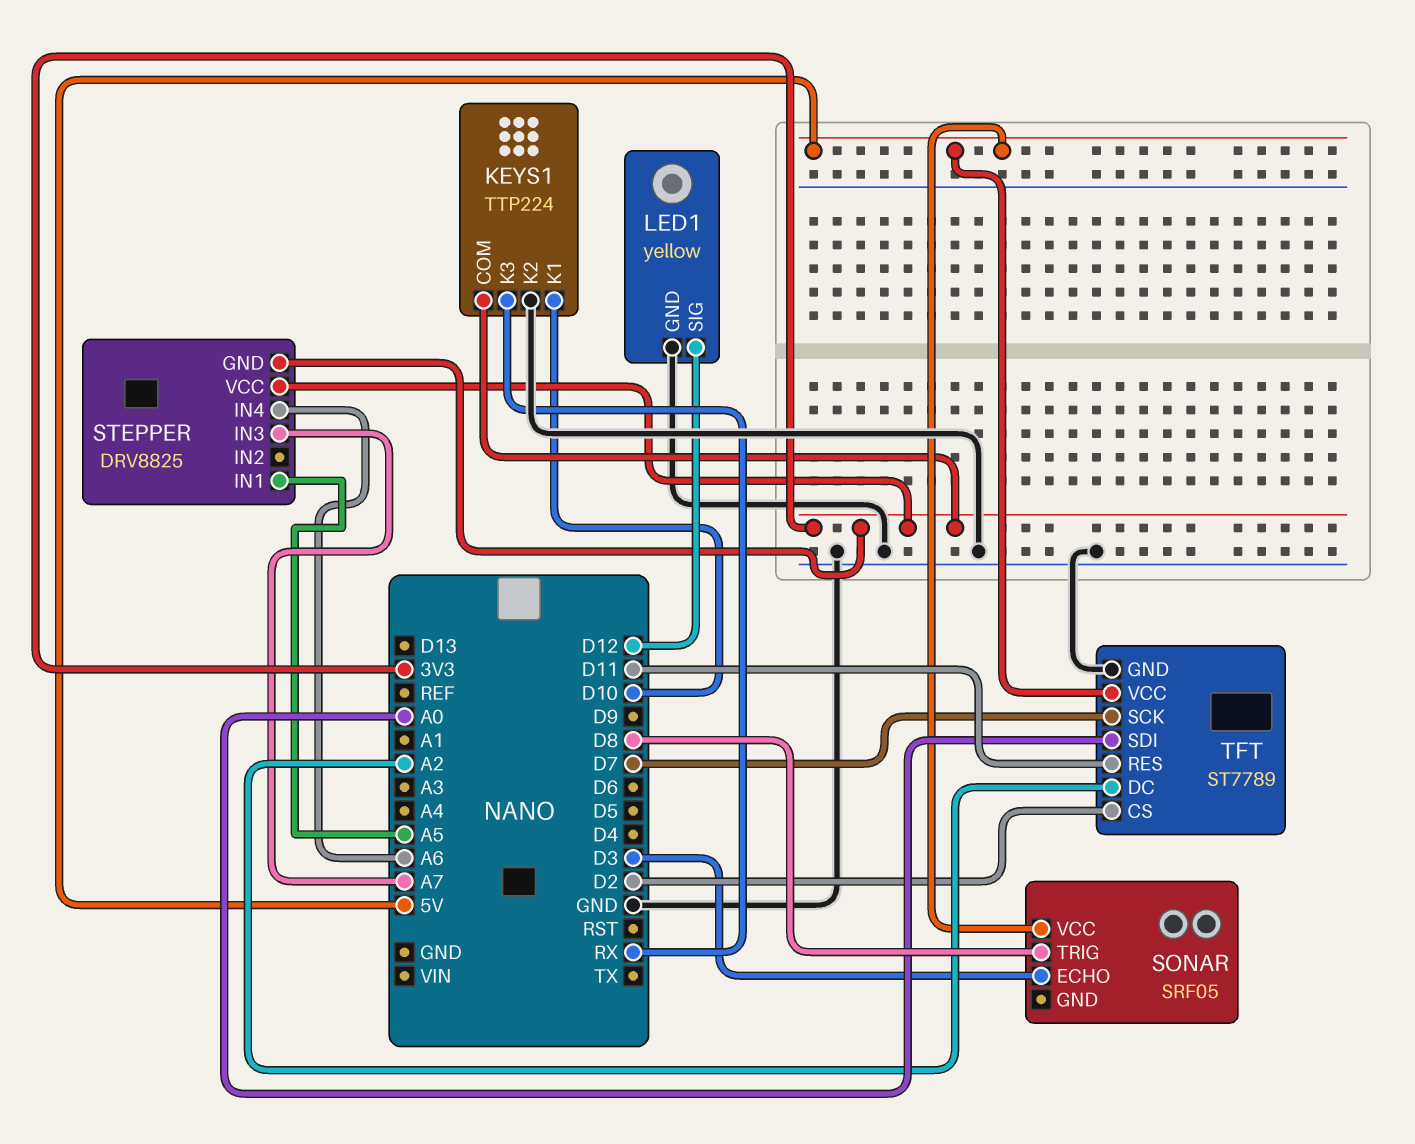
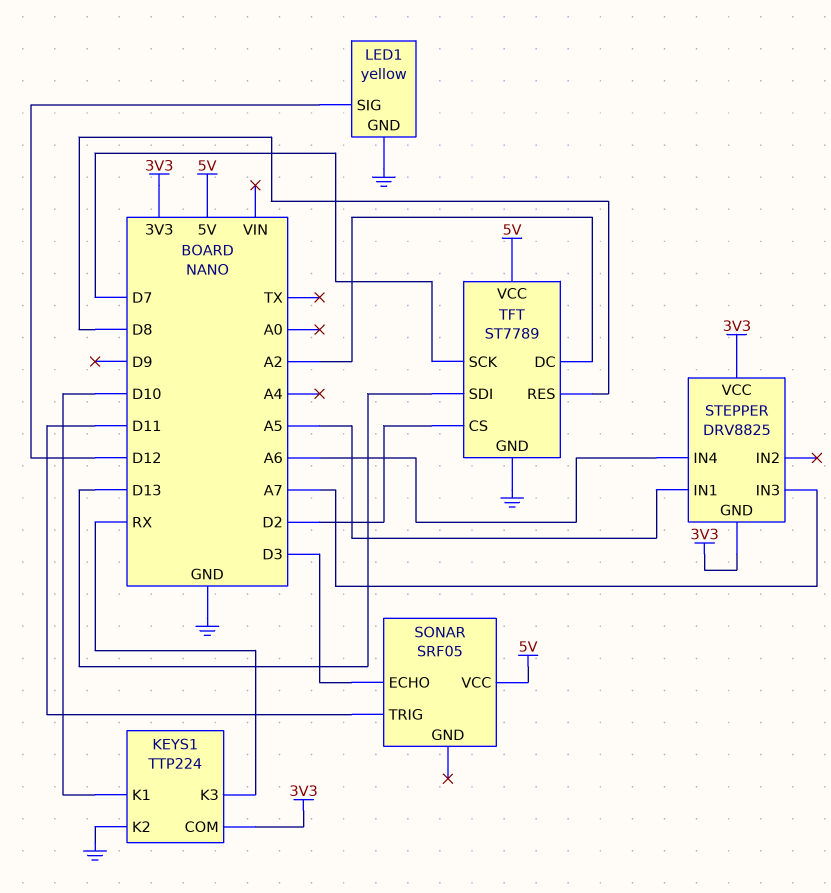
SONAR pin TRIG: D8 -> D11
TFT pin RES: D11 -> D8
TFT pin SDI: A0 -> D13

